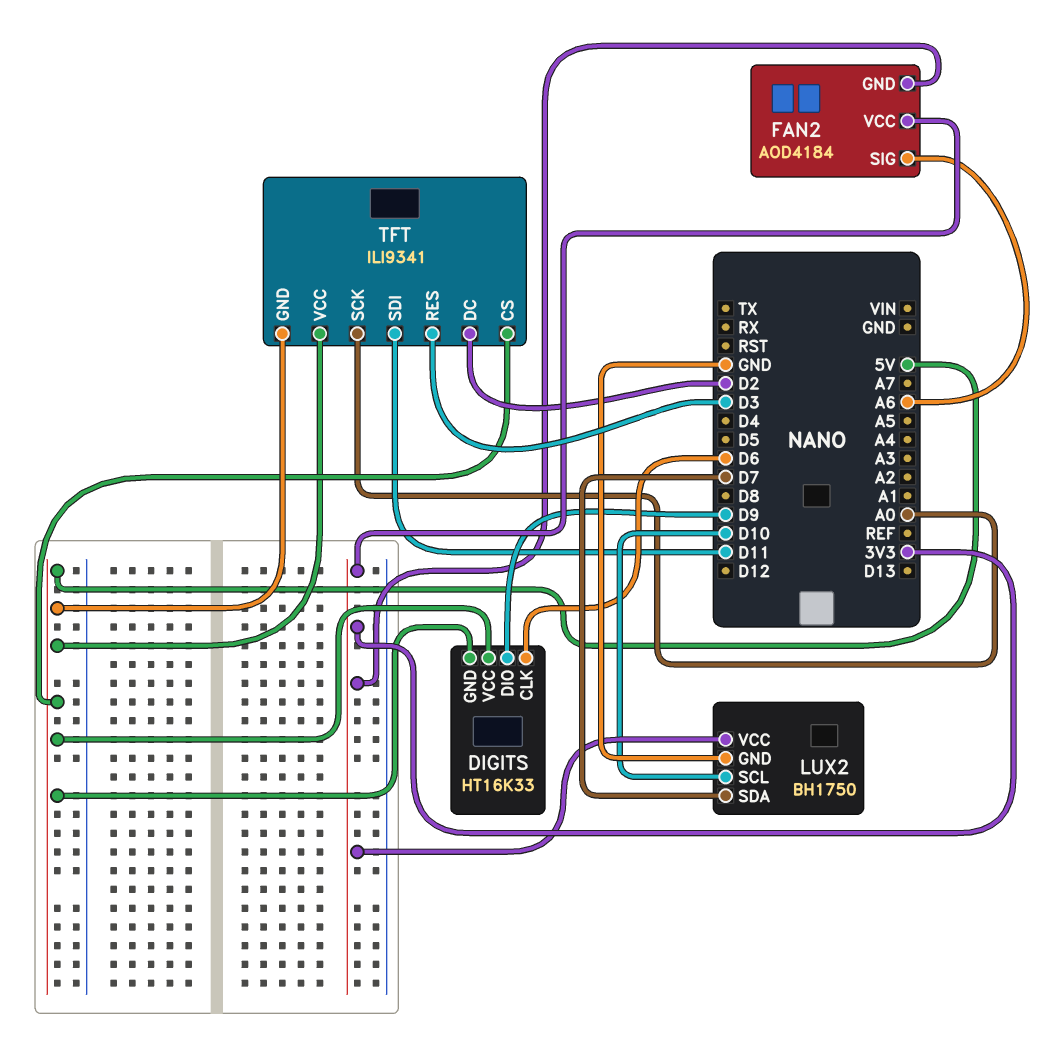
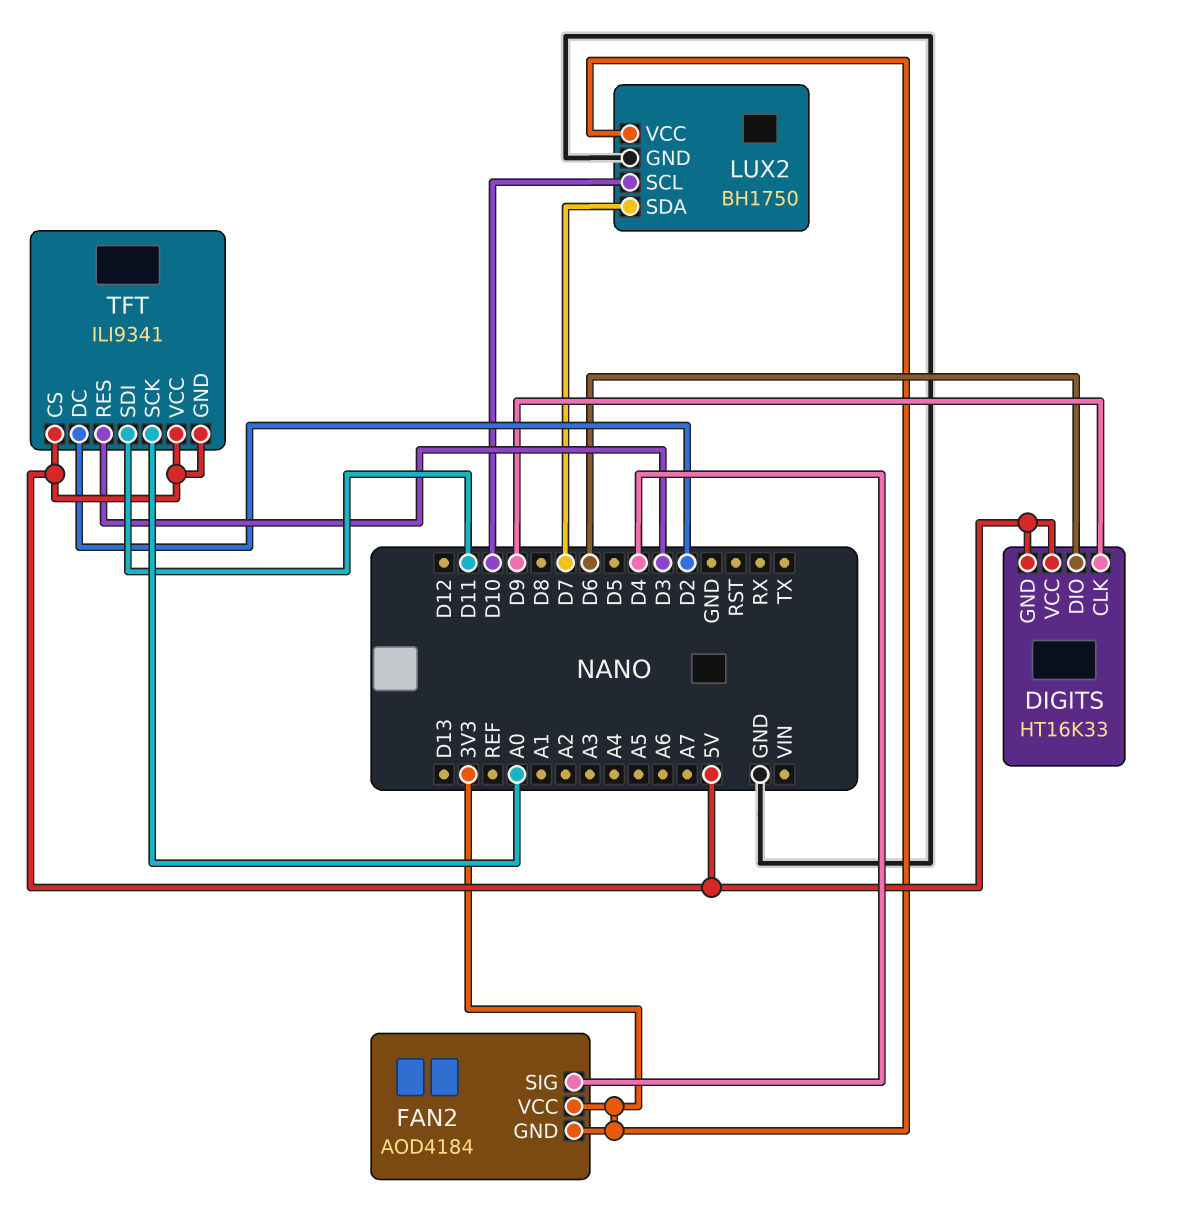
DIGITS pin CLK: D6 -> D9
DIGITS pin DIO: D9 -> D6
FAN2 pin SIG: A6 -> D4

